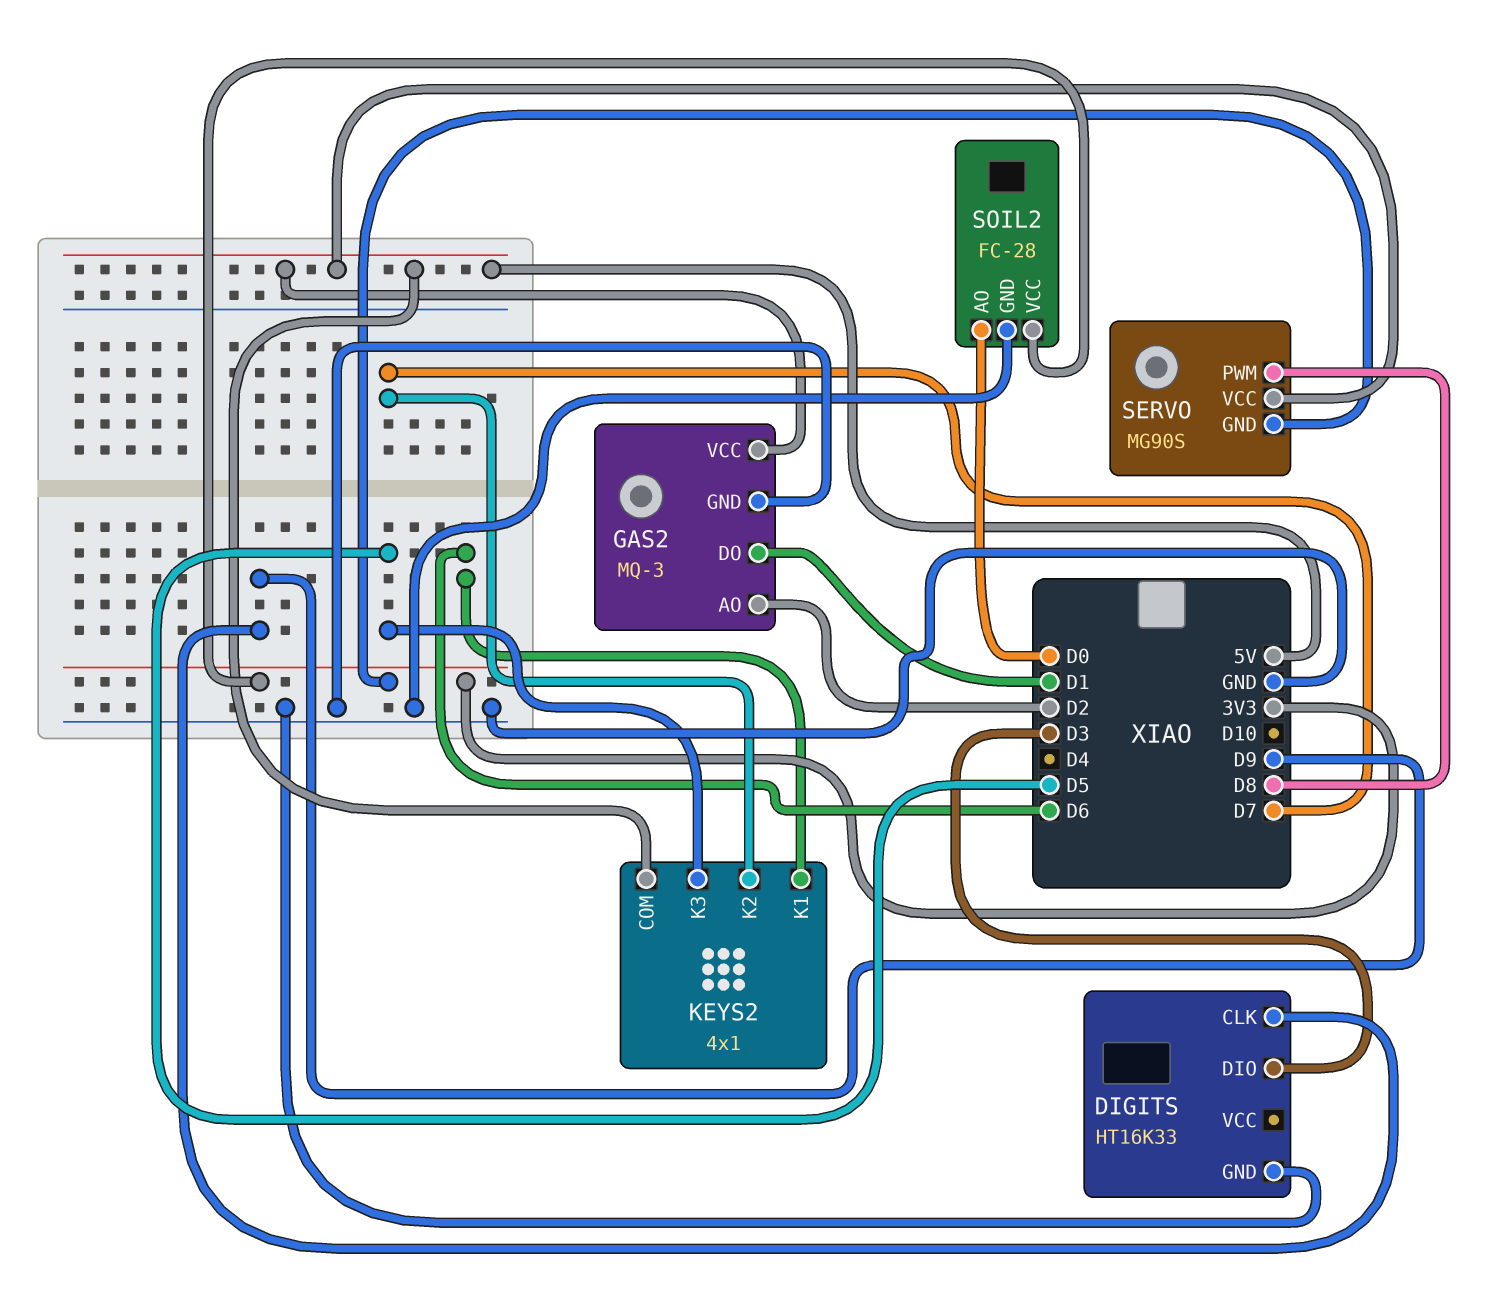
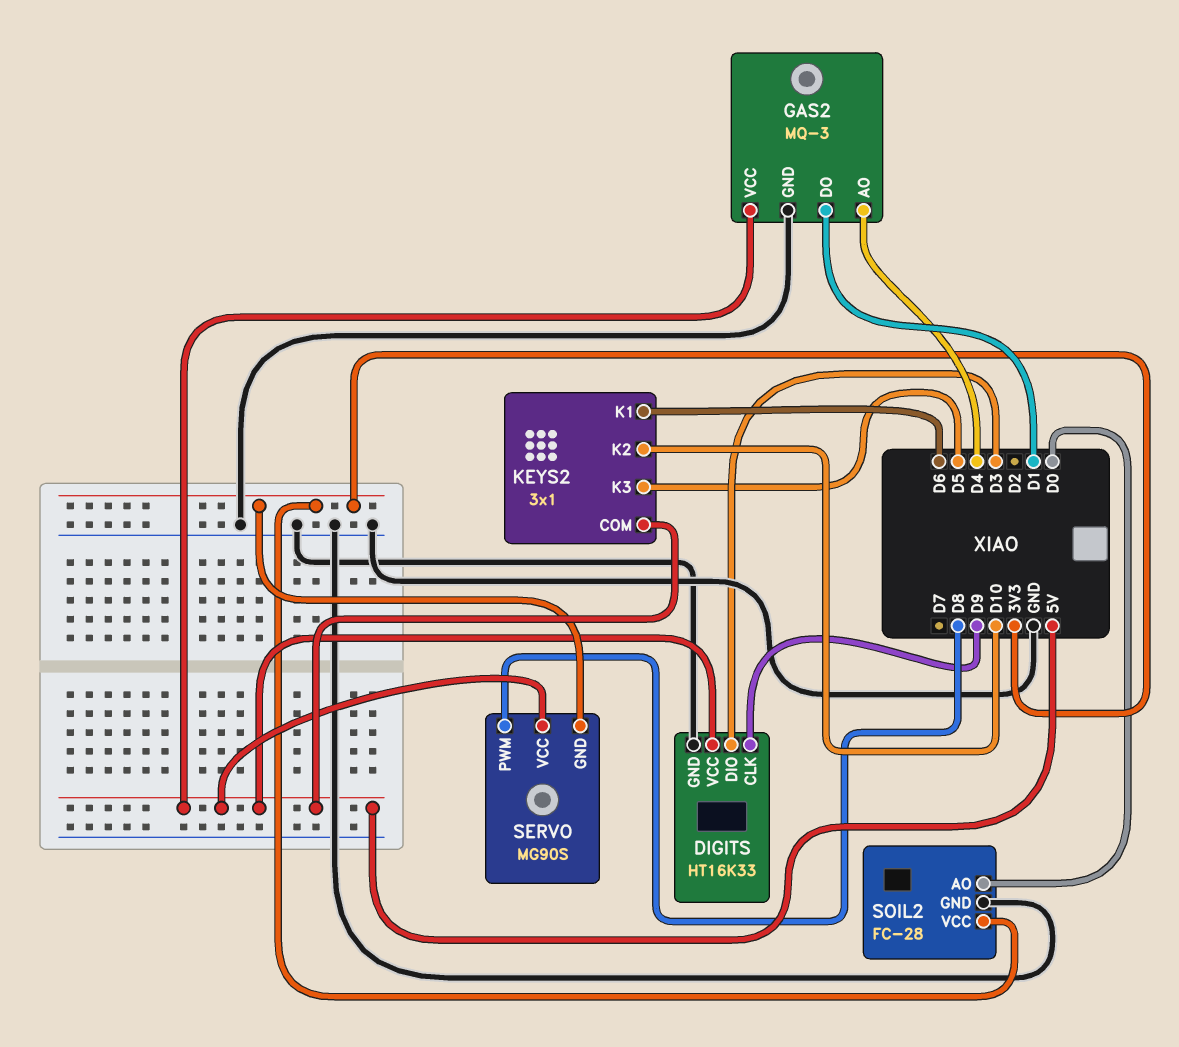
DIGITS pin VCC: none -> 5V
GAS2 pin AO: D2 -> D4
KEYS2: 4x1 -> 3x1
KEYS2 pin K2: D7 -> D10

